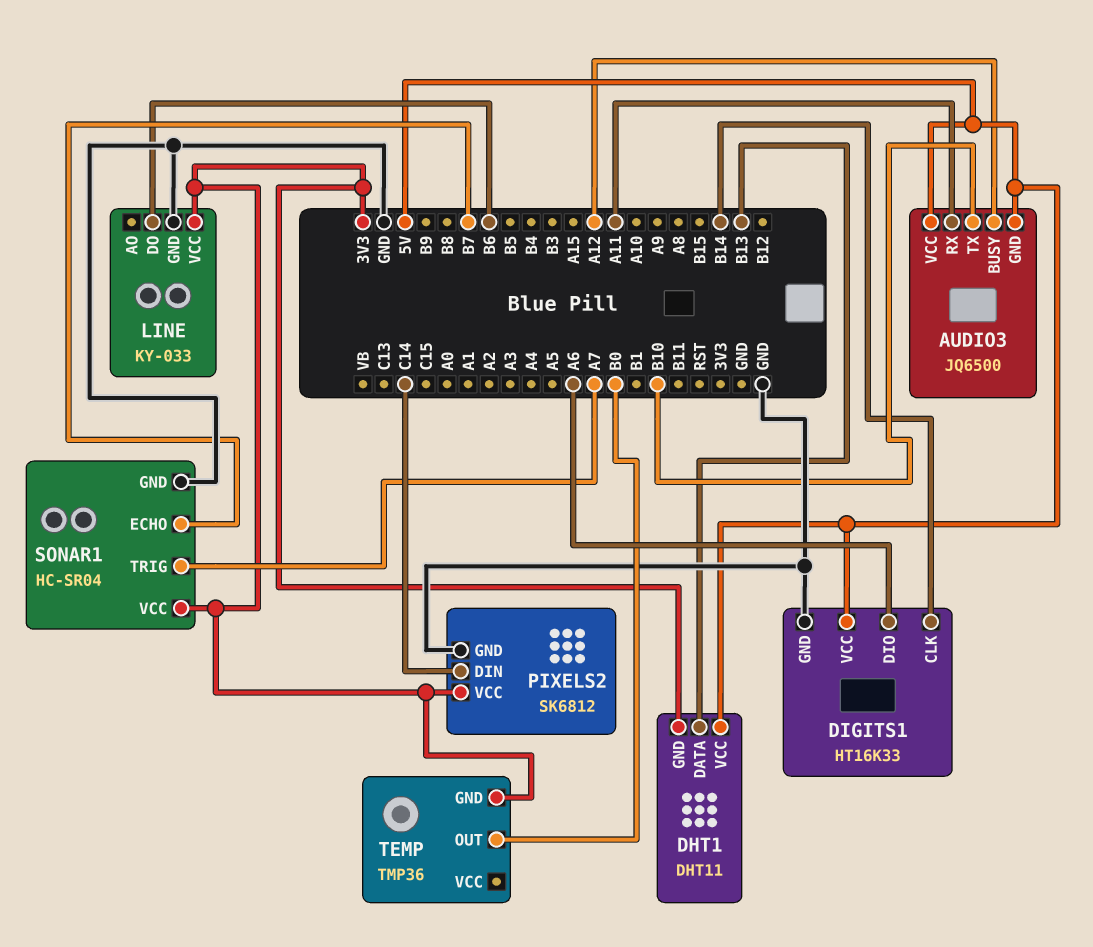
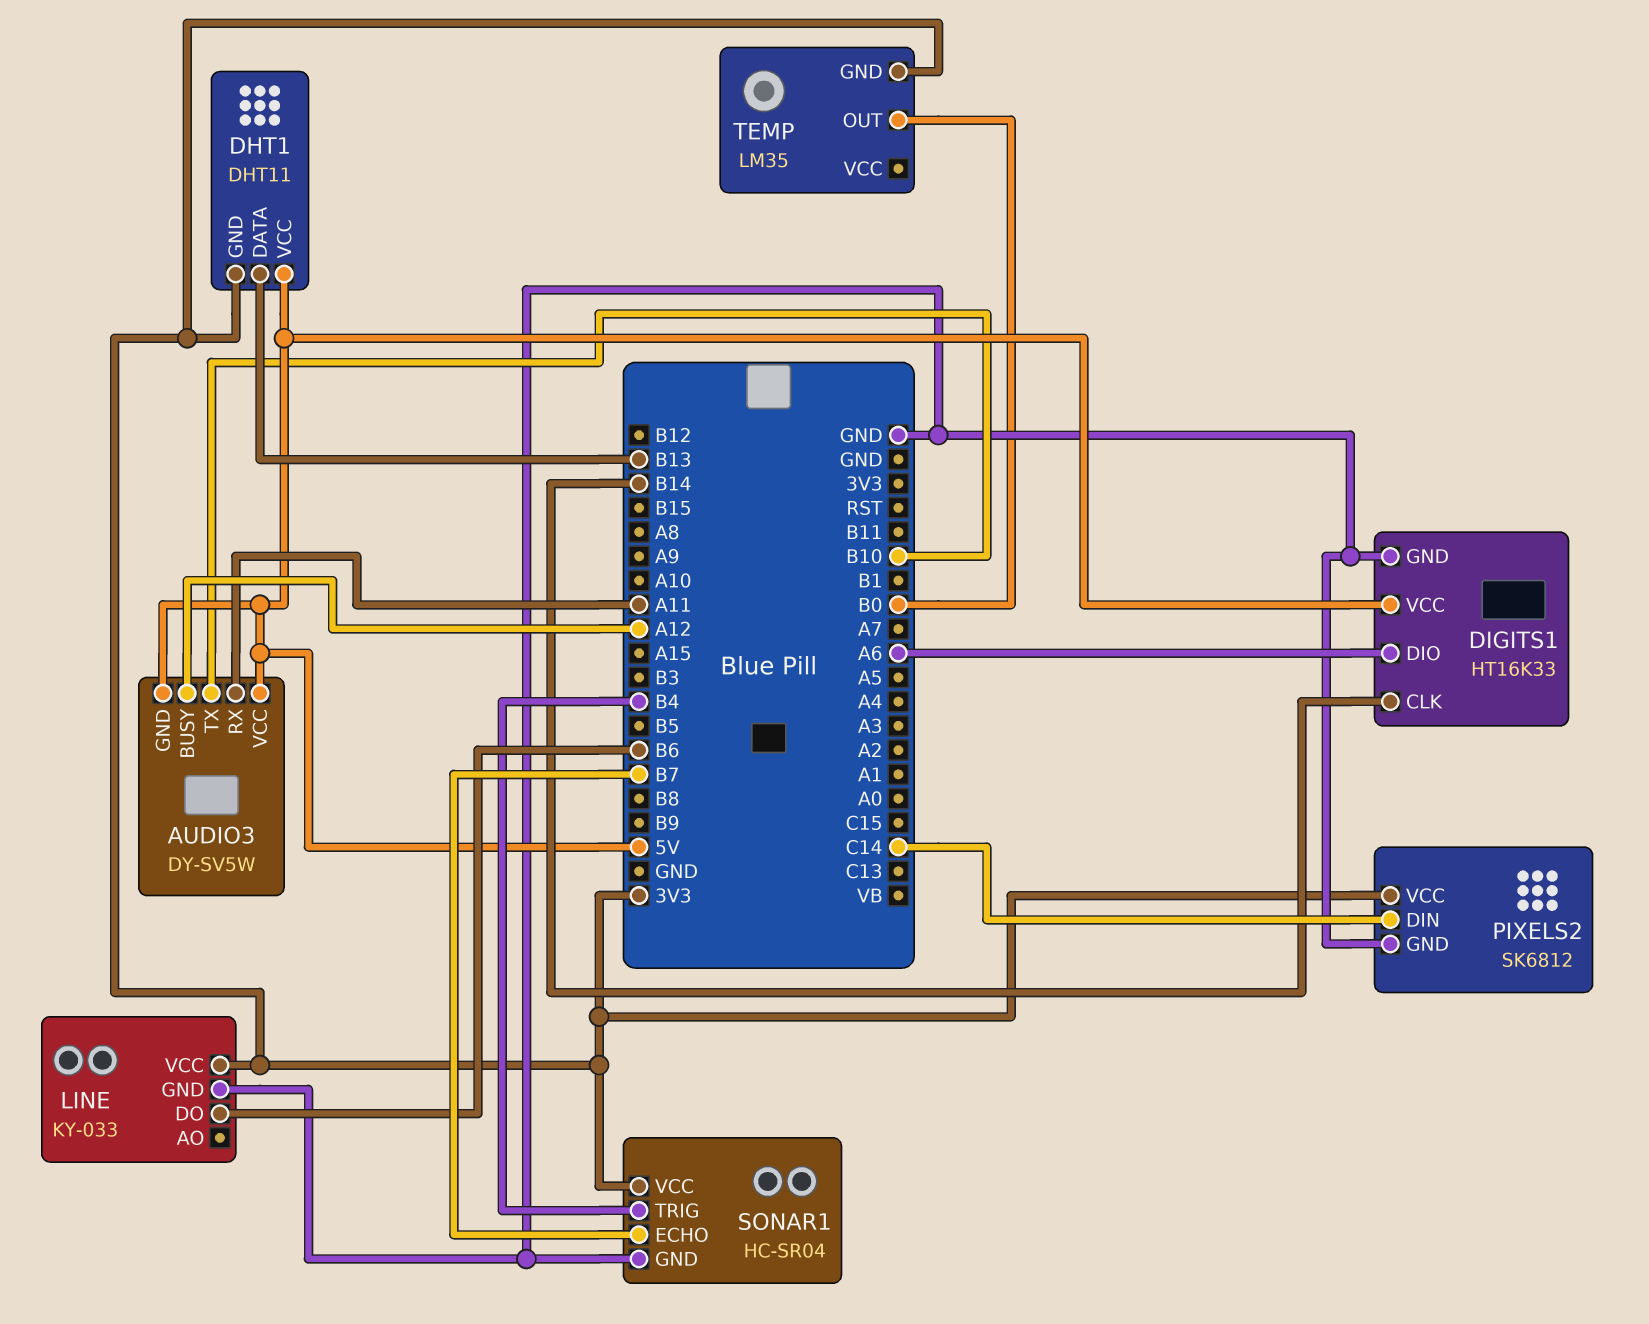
AUDIO3: JQ6500 -> DY-SV5W
SONAR1 pin TRIG: A7 -> B4
TEMP: TMP36 -> LM35

